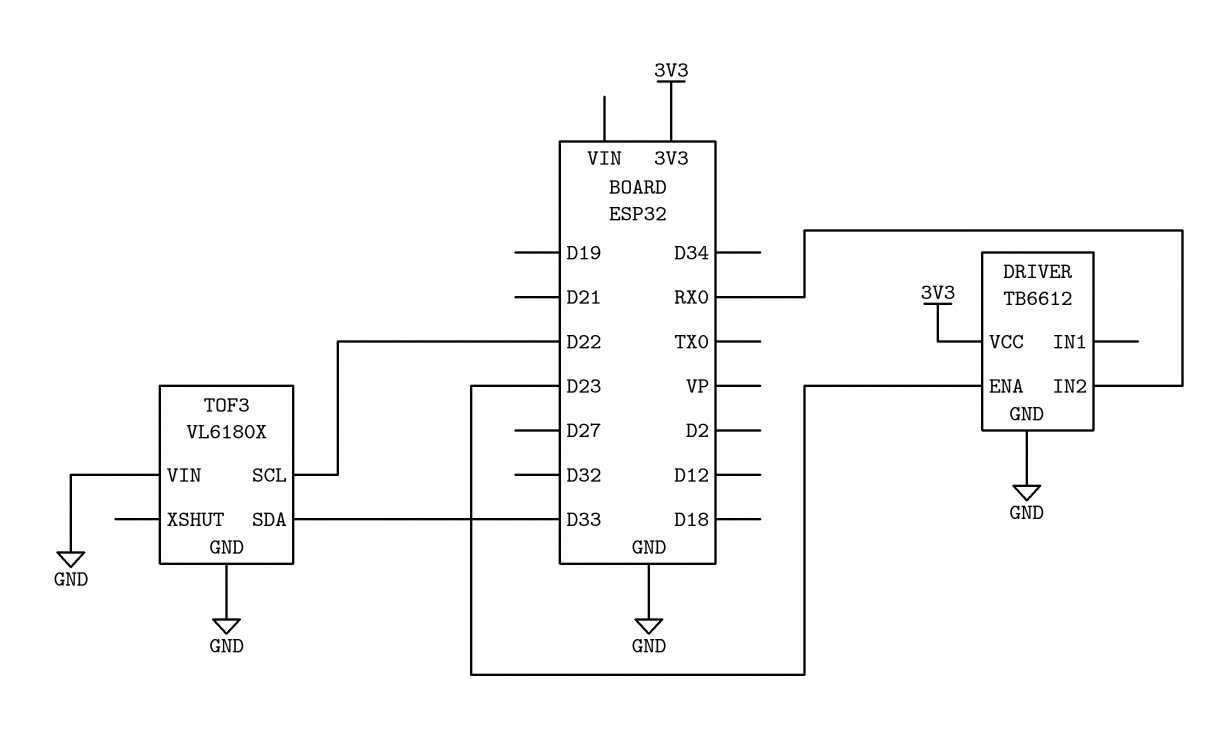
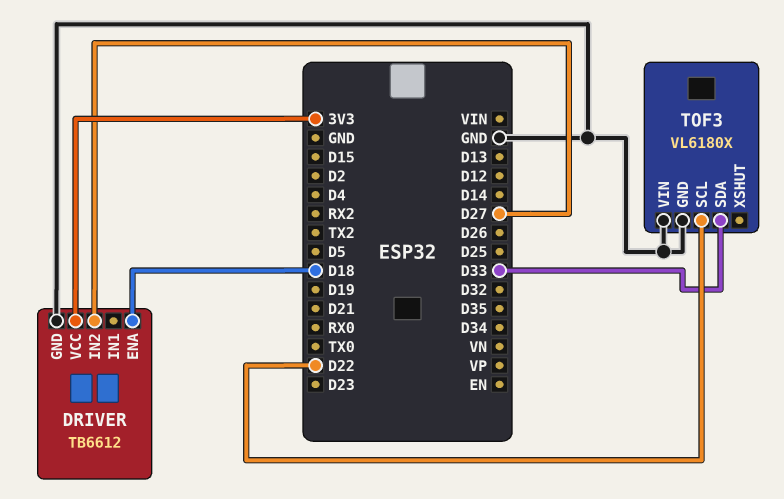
DRIVER pin ENA: D23 -> D18
DRIVER pin IN2: RX0 -> D27

